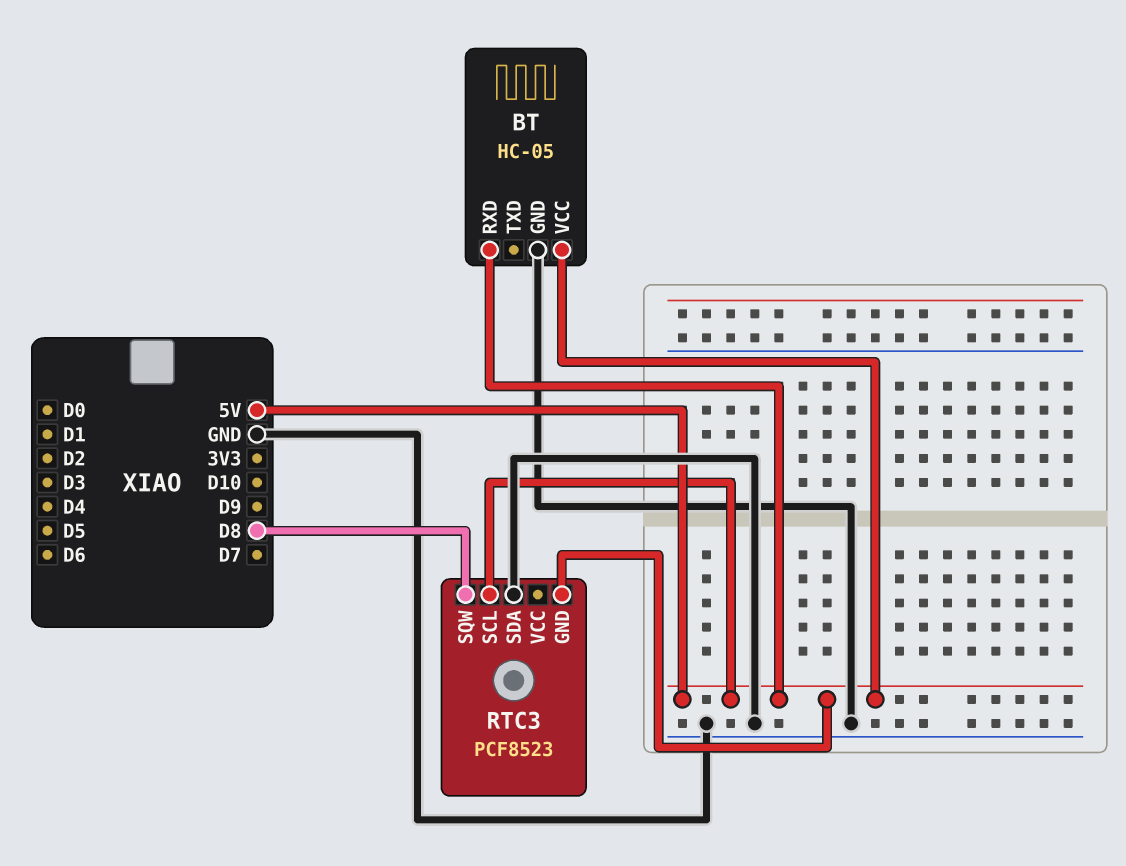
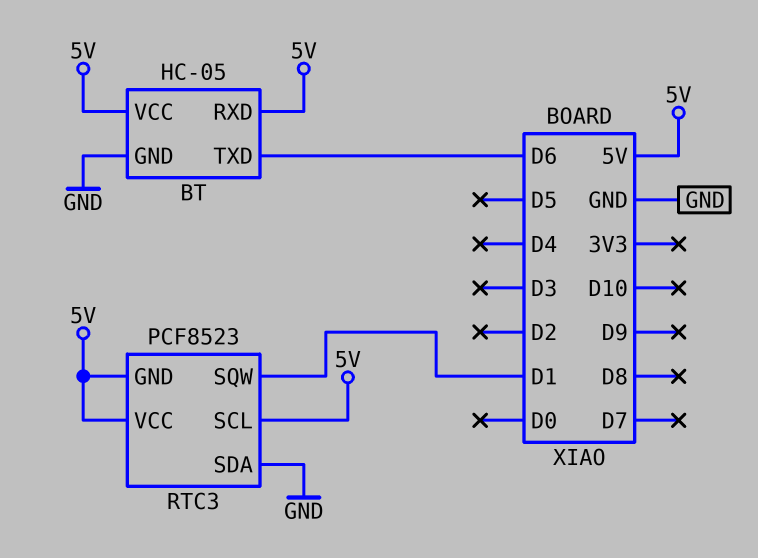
BT pin TXD: none -> D6
RTC3 pin SQW: D8 -> D1
RTC3 pin VCC: none -> 5V

